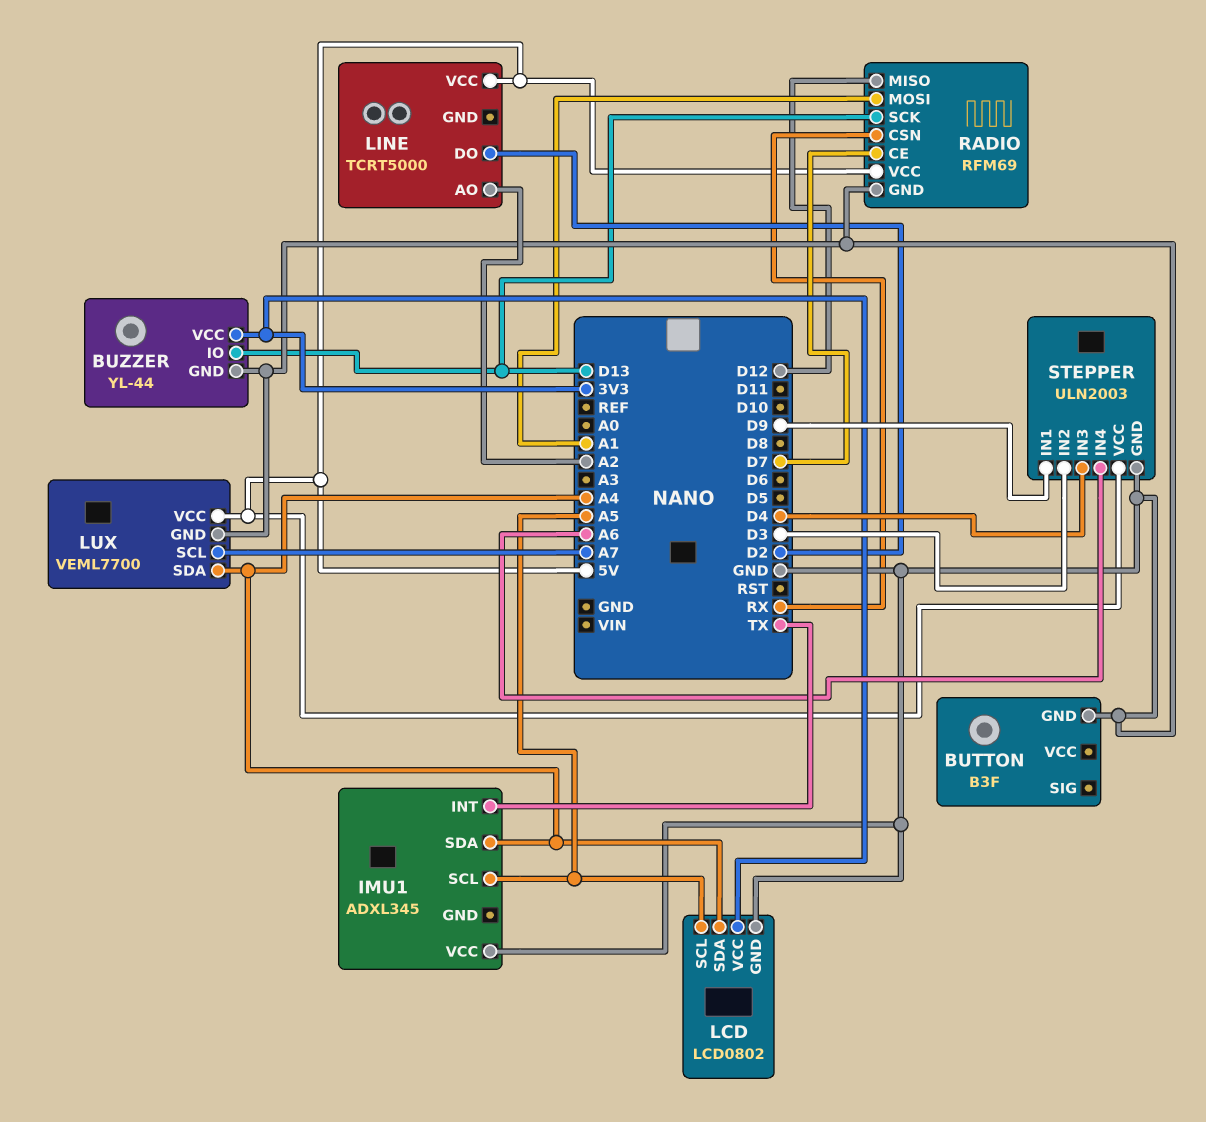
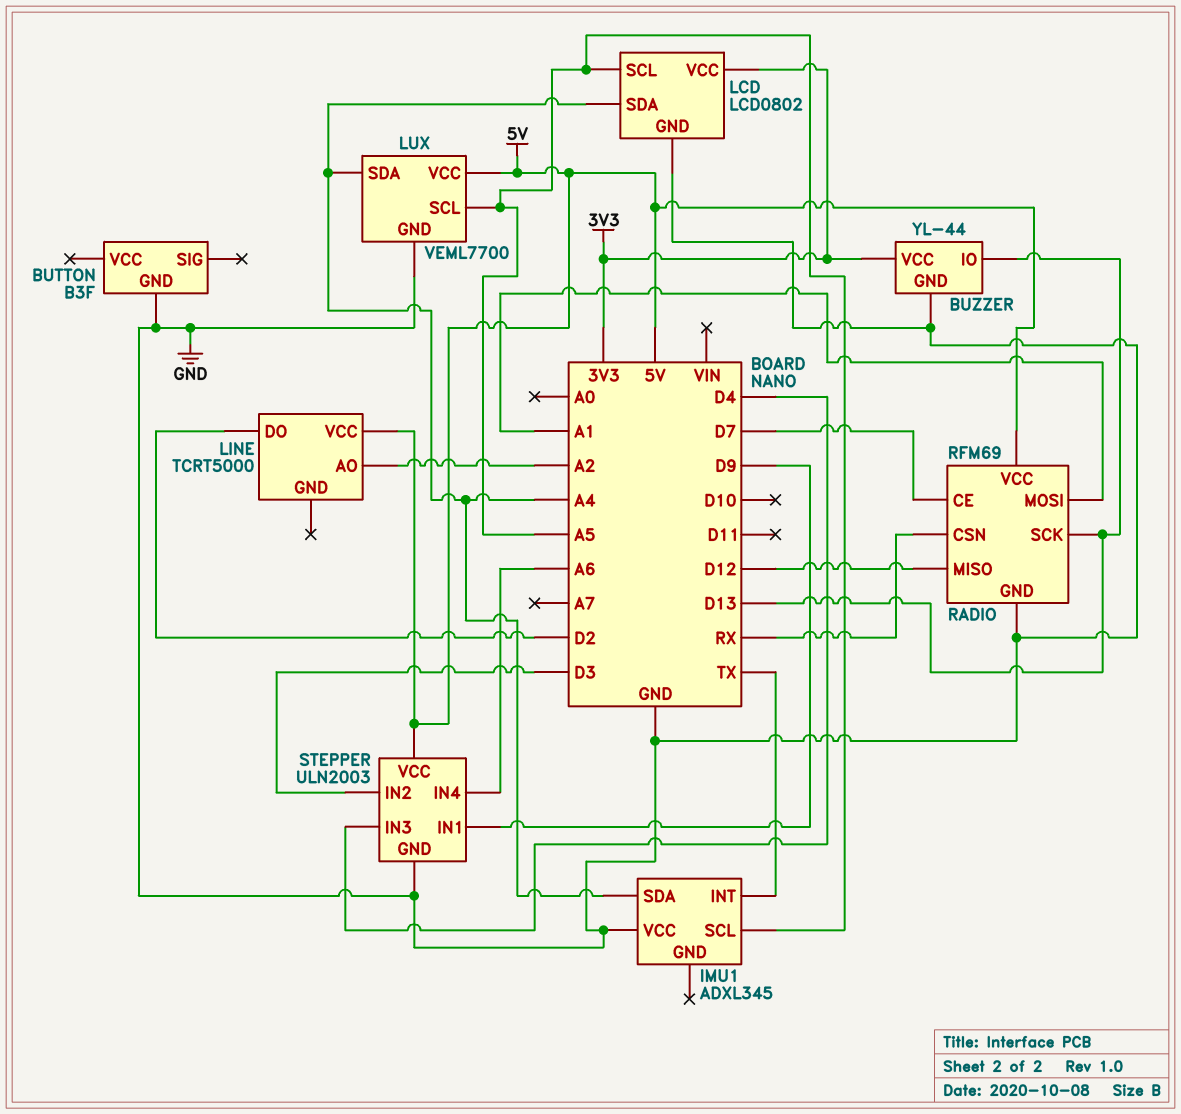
LUX pin SCL: A7 -> A5

